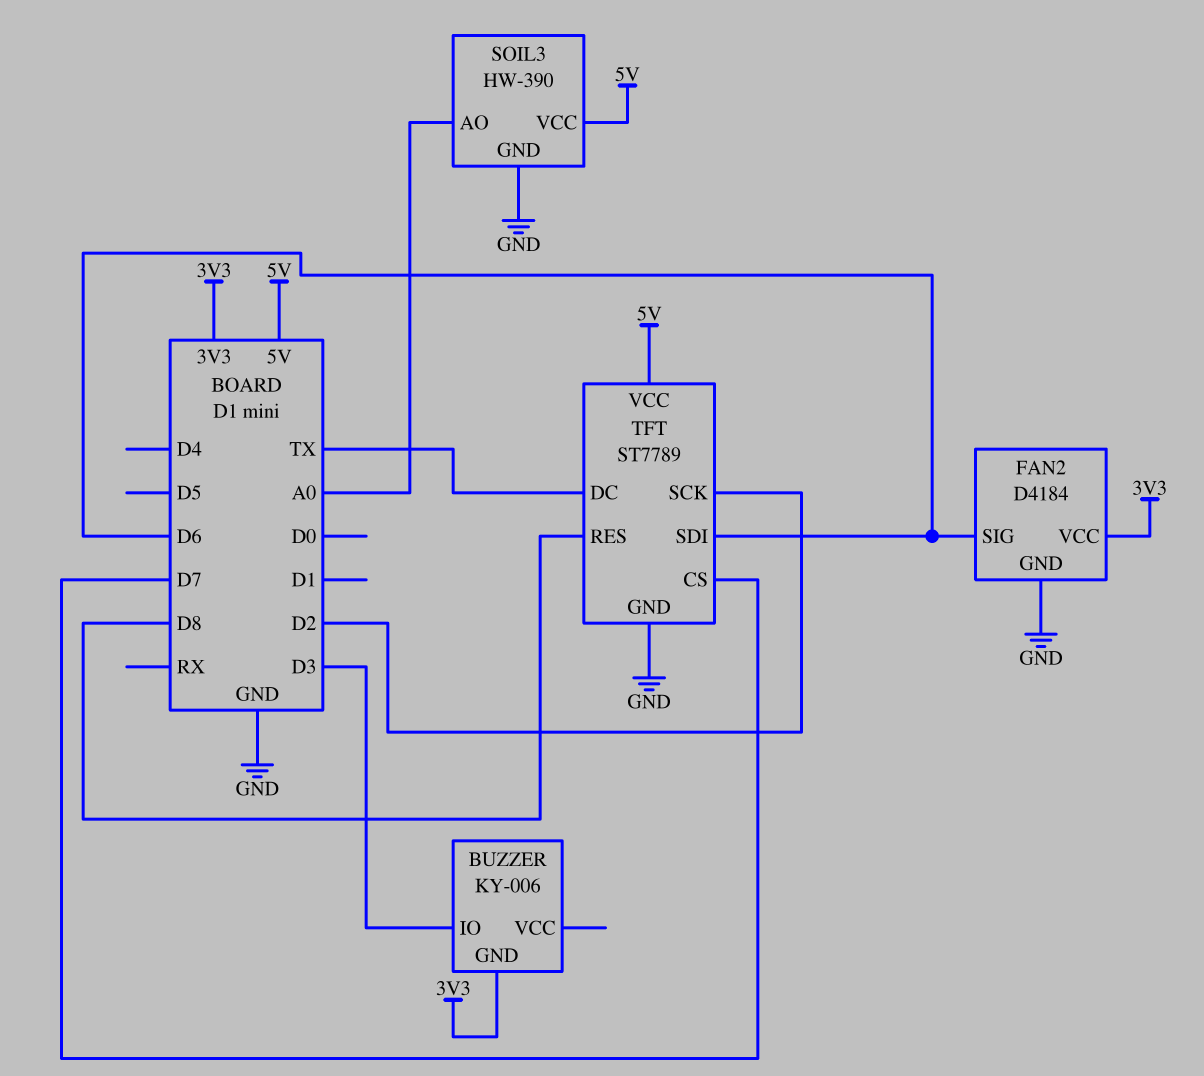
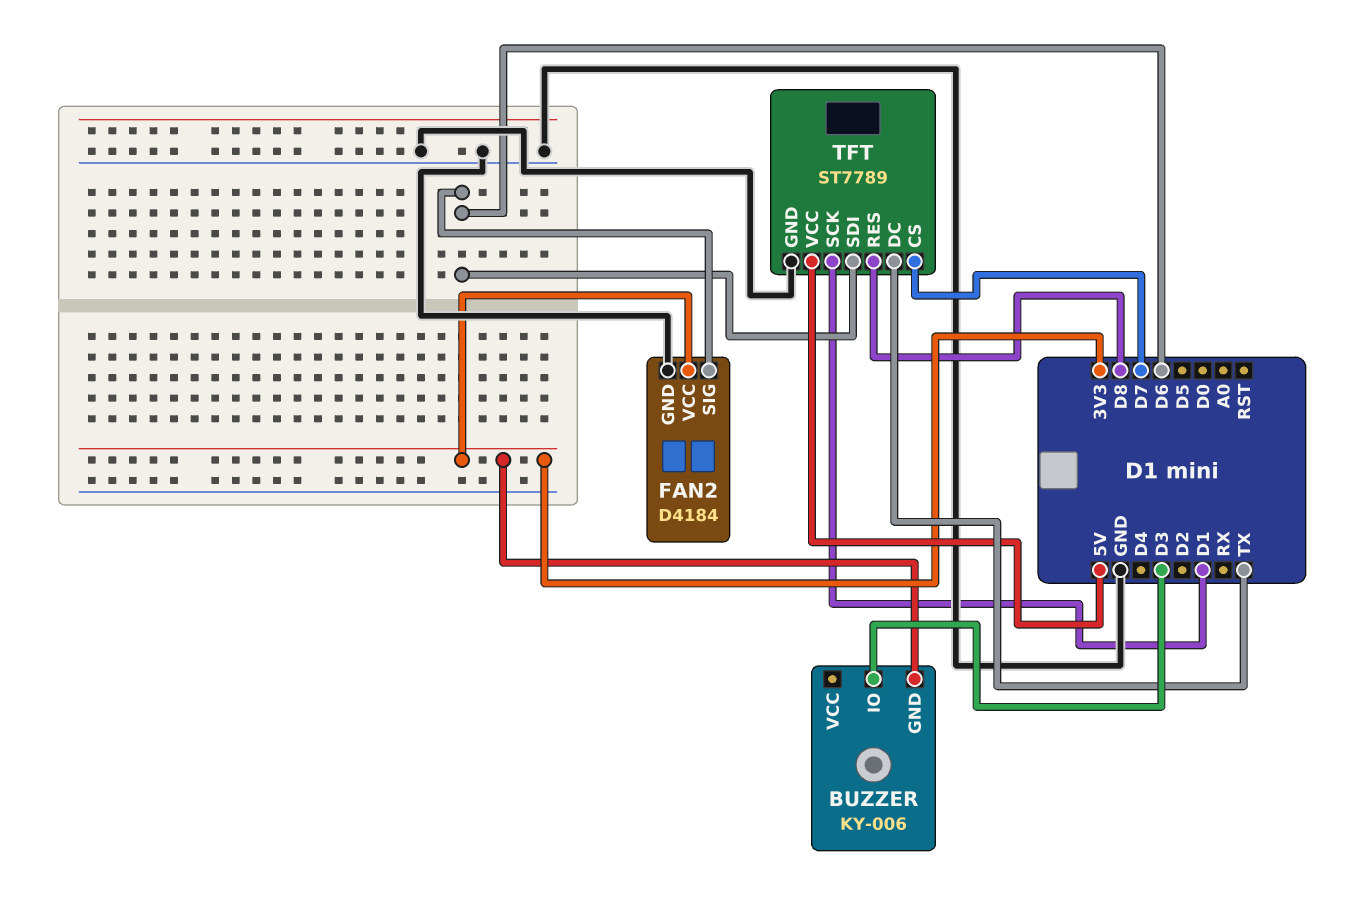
SOIL3: HW-390 -> none
SOIL3 pin AO: A0 -> none
SOIL3 pin GND: GND -> none
SOIL3 pin VCC: 5V -> none
TFT pin SCK: D2 -> D1

